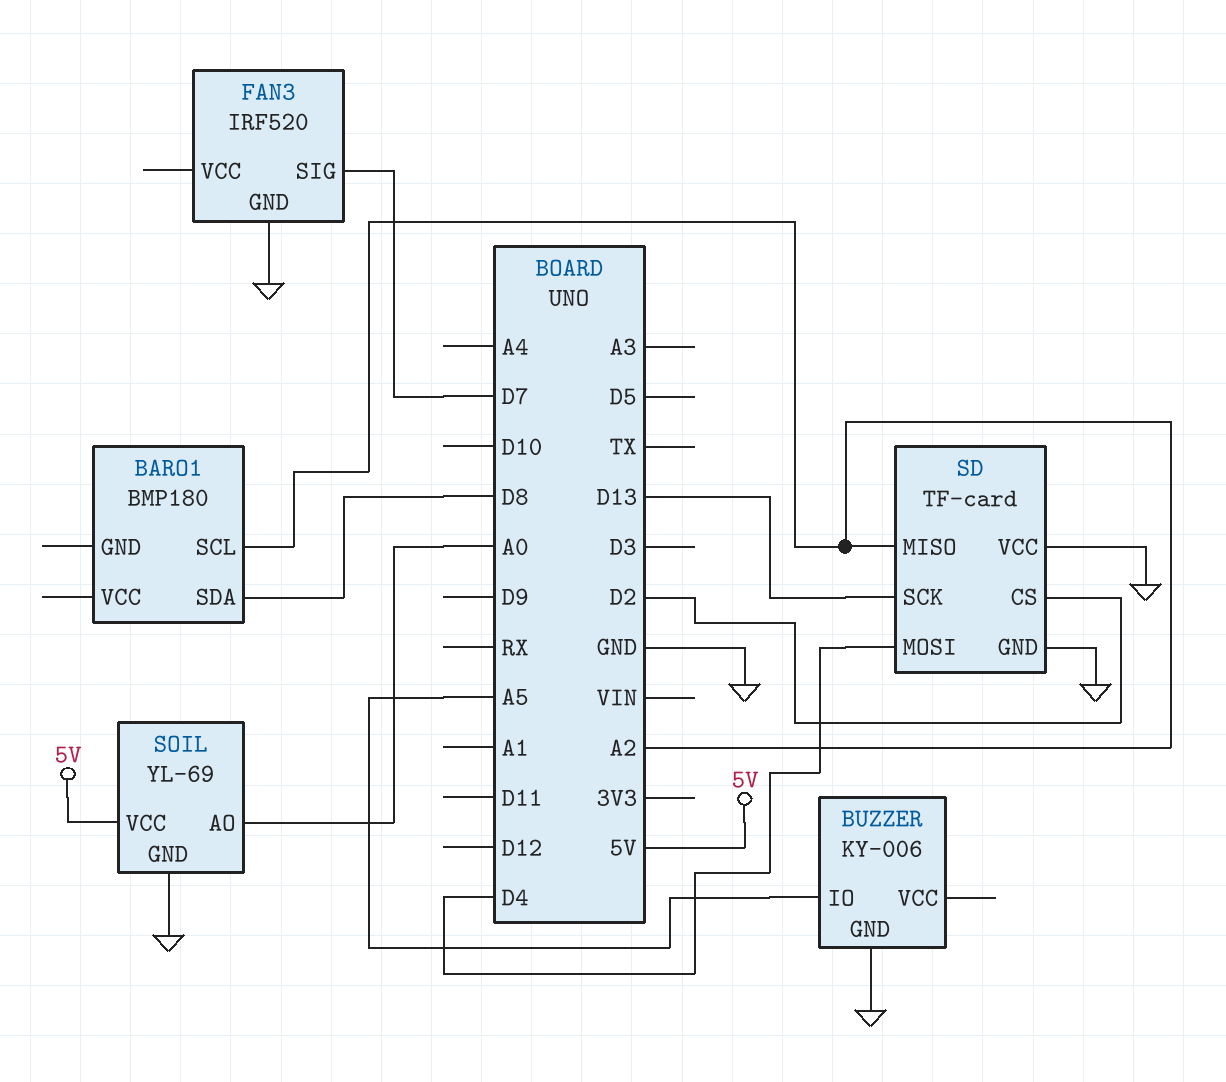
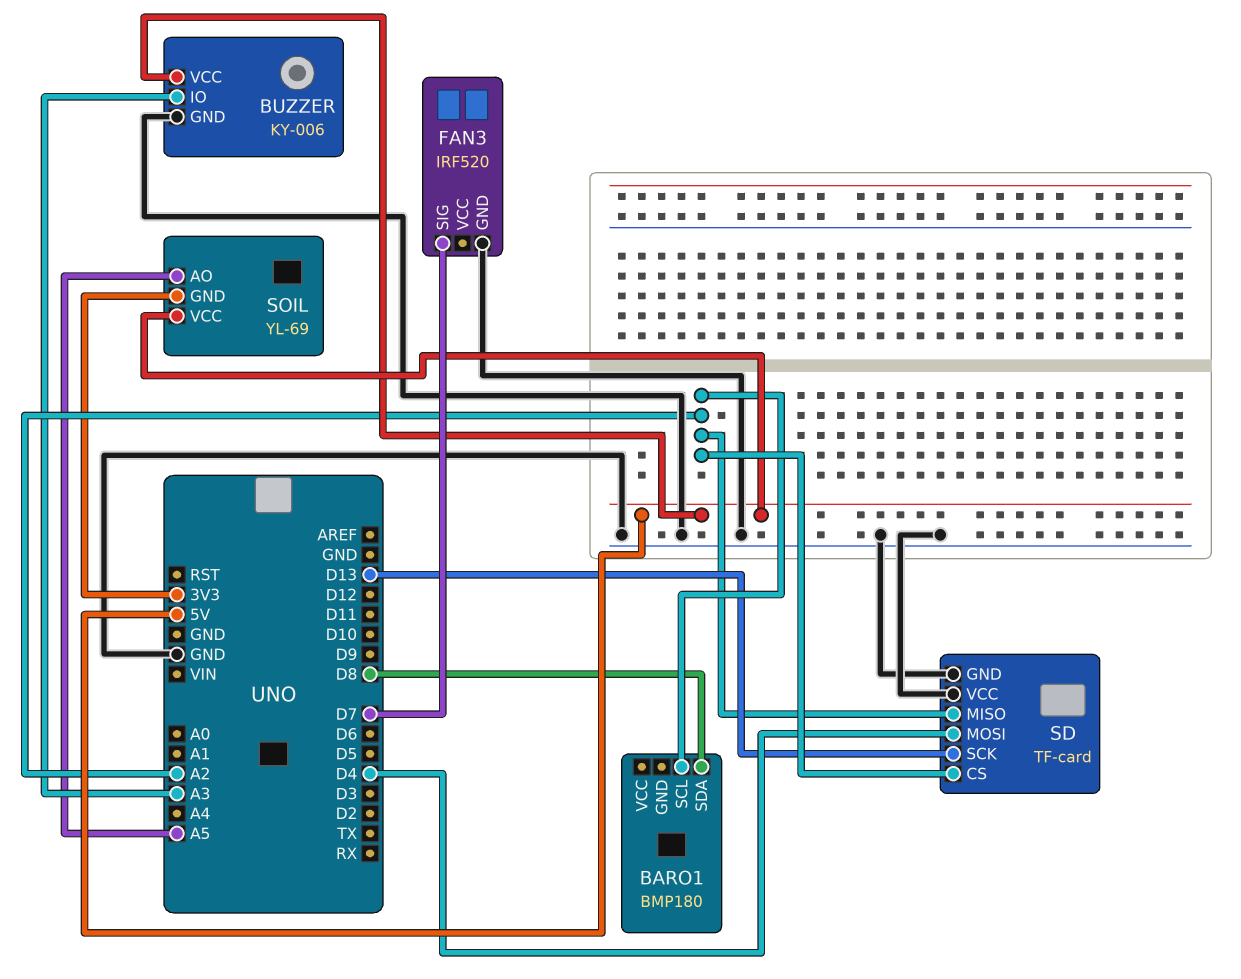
BUZZER pin IO: A5 -> A3
BUZZER pin VCC: none -> 5V
SD pin CS: D2 -> A2
SOIL pin AO: A0 -> A5
SOIL pin GND: GND -> 3V3

